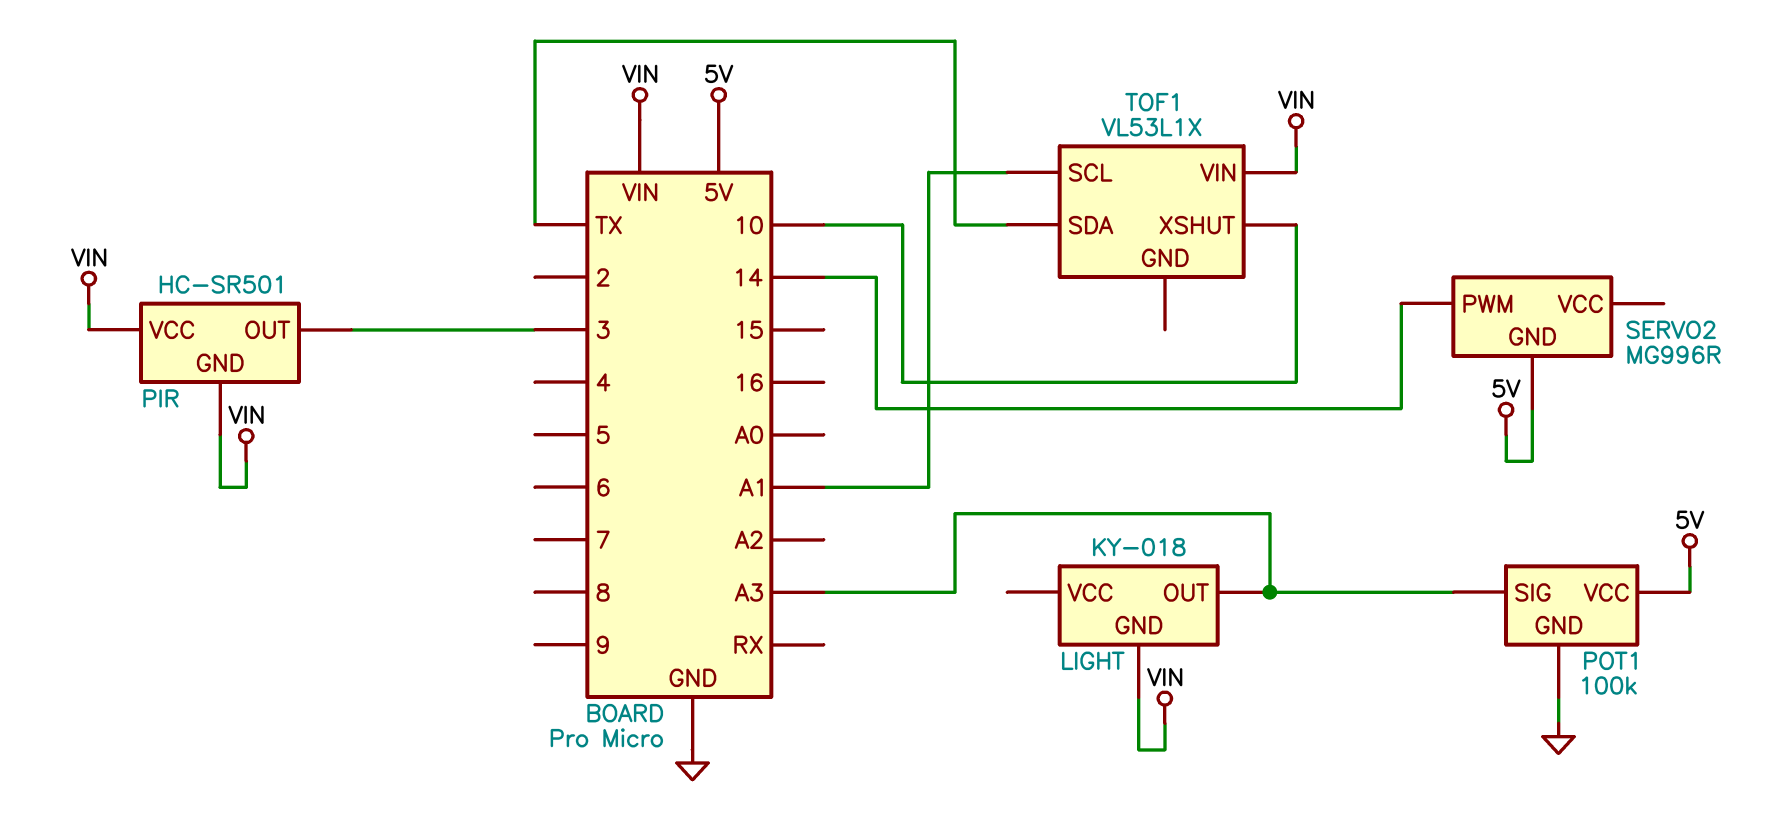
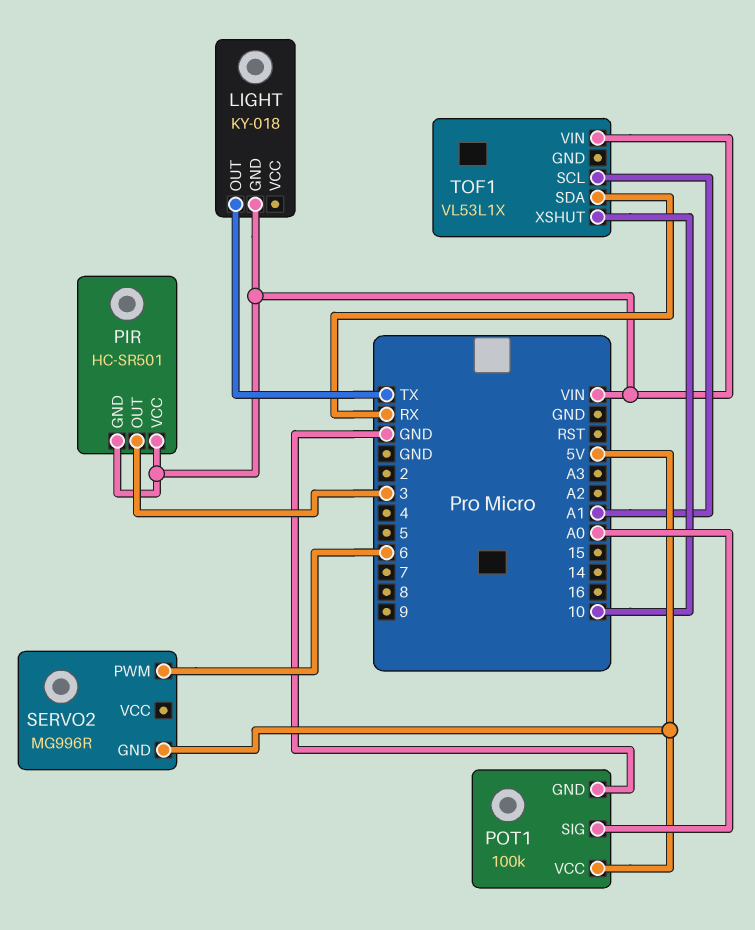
LIGHT pin OUT: A3 -> TX
POT1 pin SIG: A3 -> A0
SERVO2 pin PWM: 14 -> 6
TOF1 pin SDA: TX -> RX

